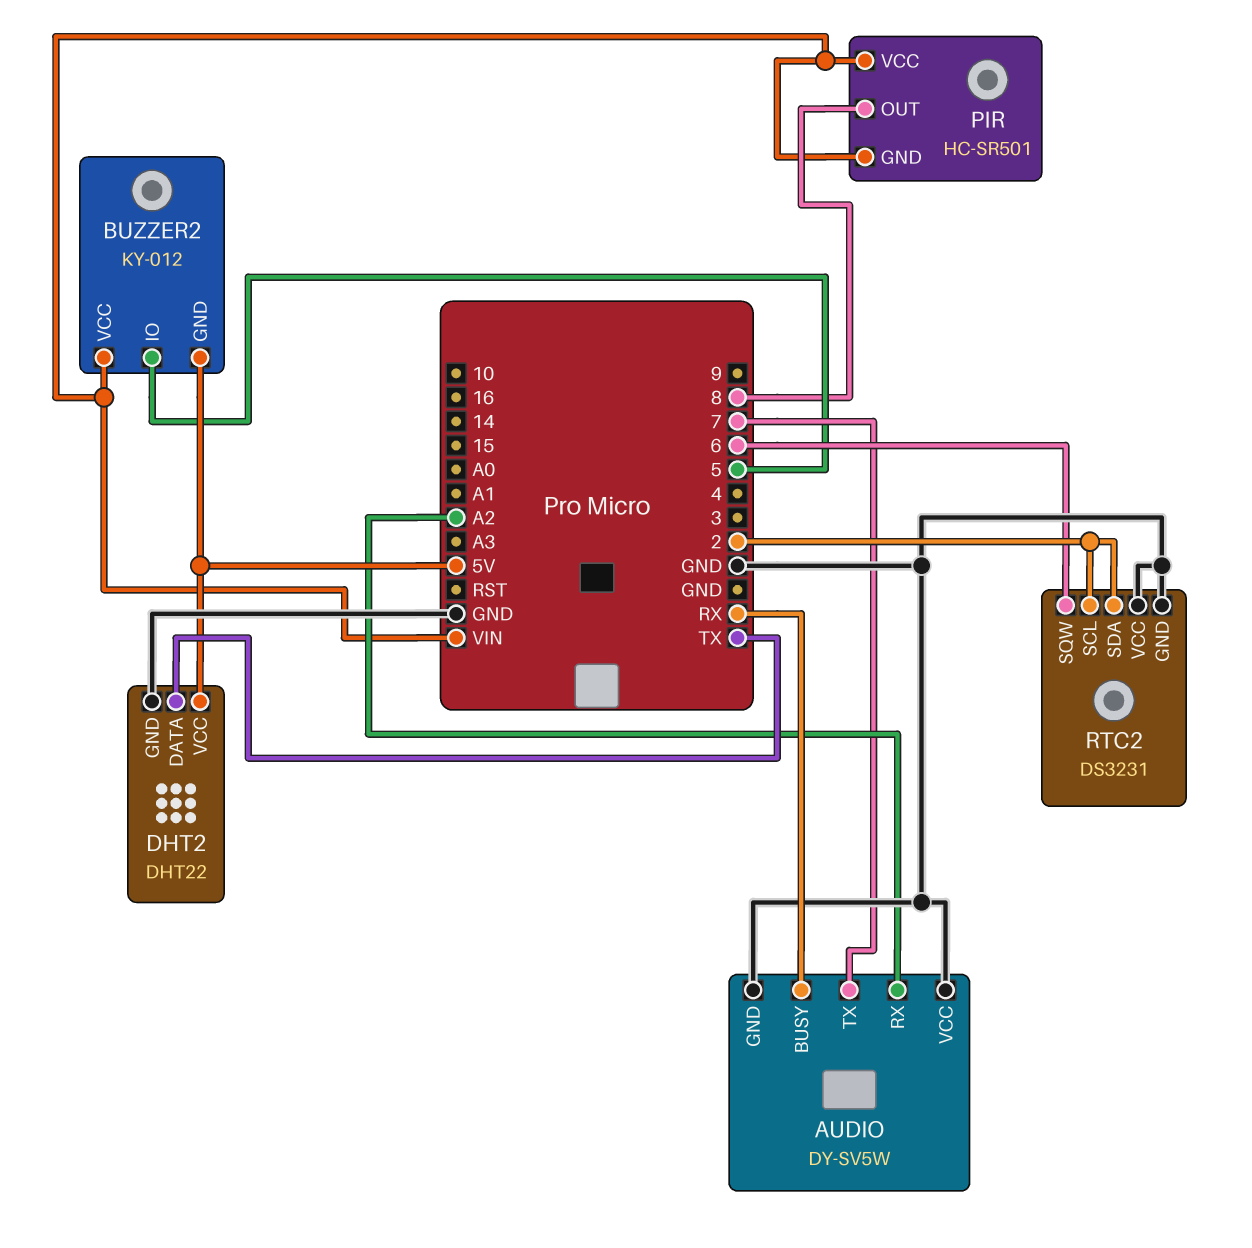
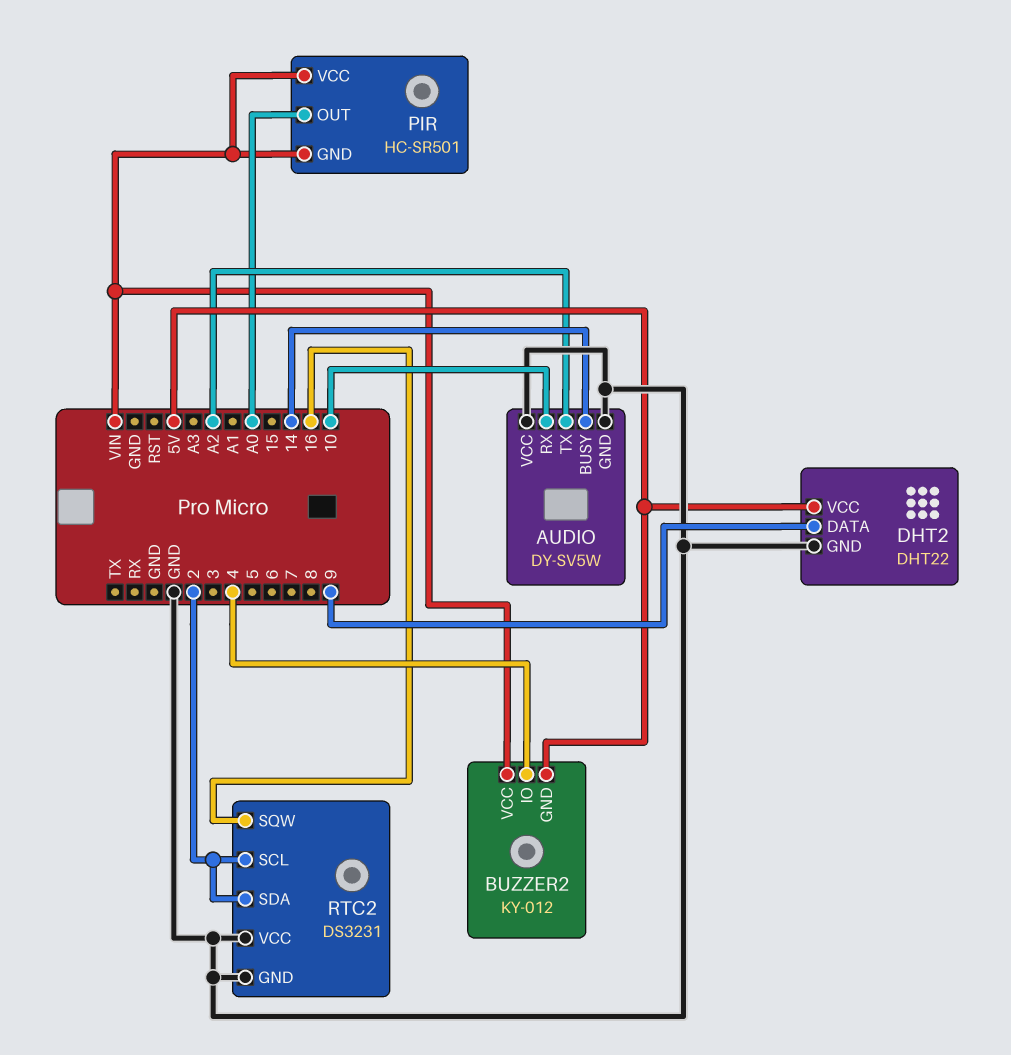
AUDIO pin BUSY: RX -> 14
AUDIO pin RX: A2 -> 10
AUDIO pin TX: 7 -> A2
BUZZER2 pin IO: 5 -> 4
DHT2 pin DATA: TX -> 9
PIR pin OUT: 8 -> A0
RTC2 pin SQW: 6 -> 16

